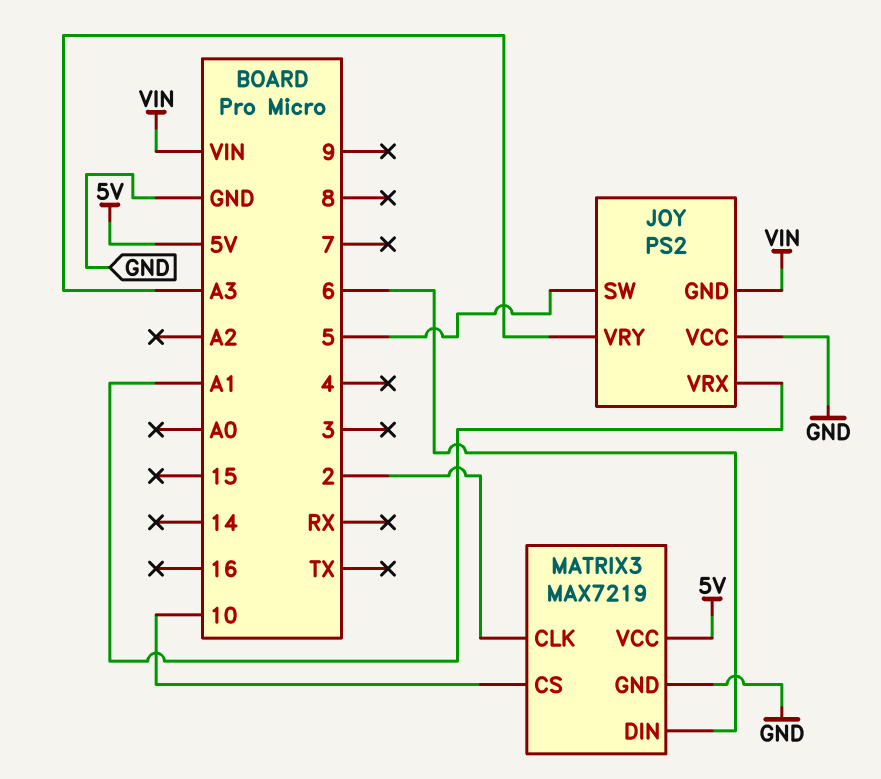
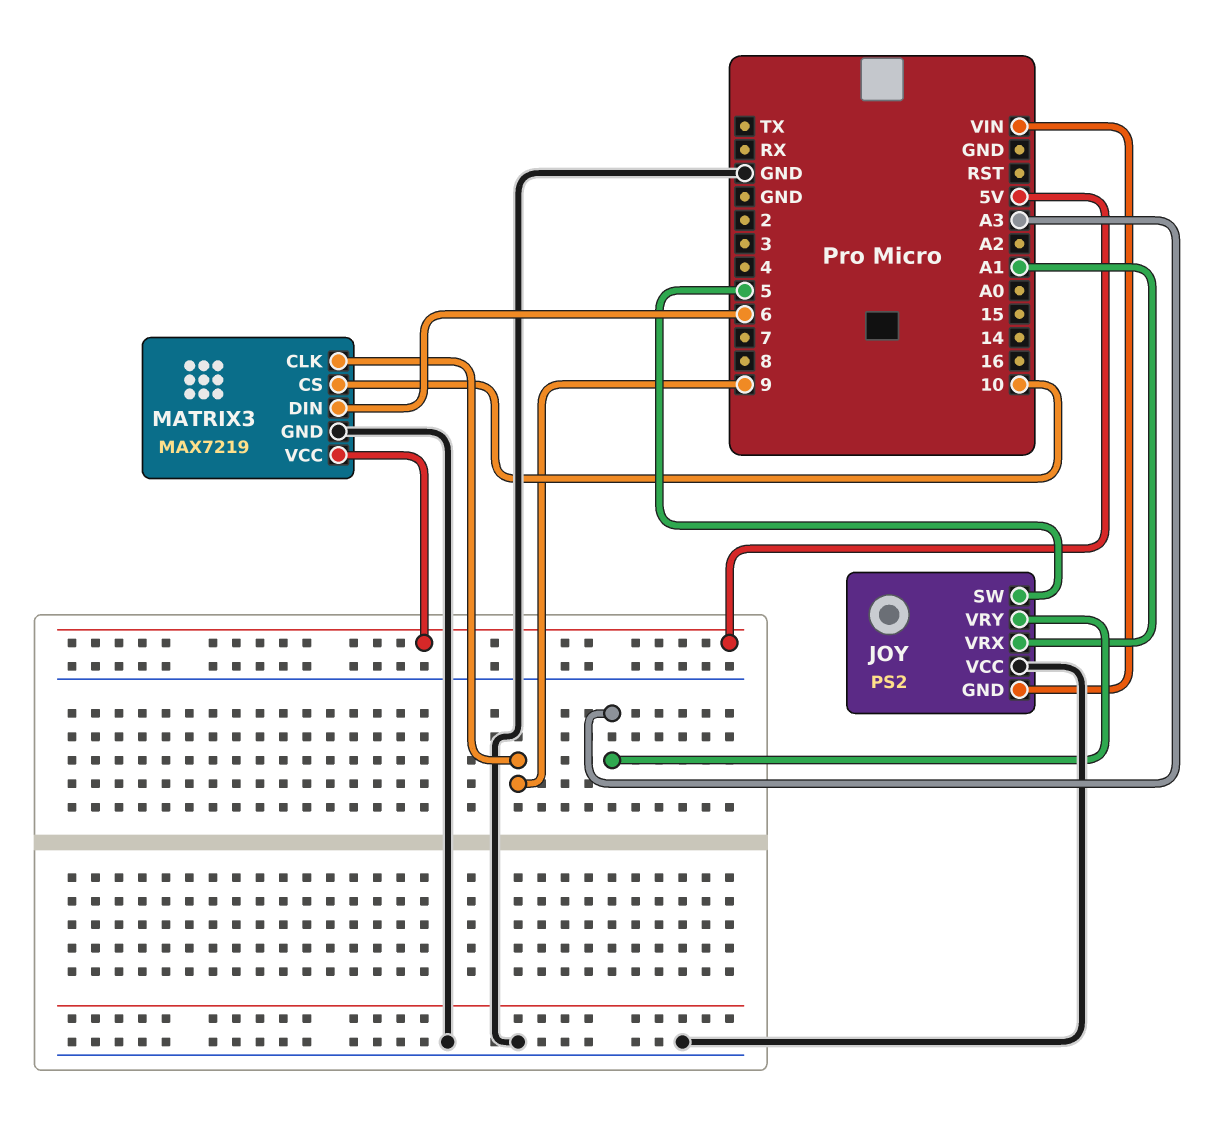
MATRIX3 pin CLK: 2 -> 9

